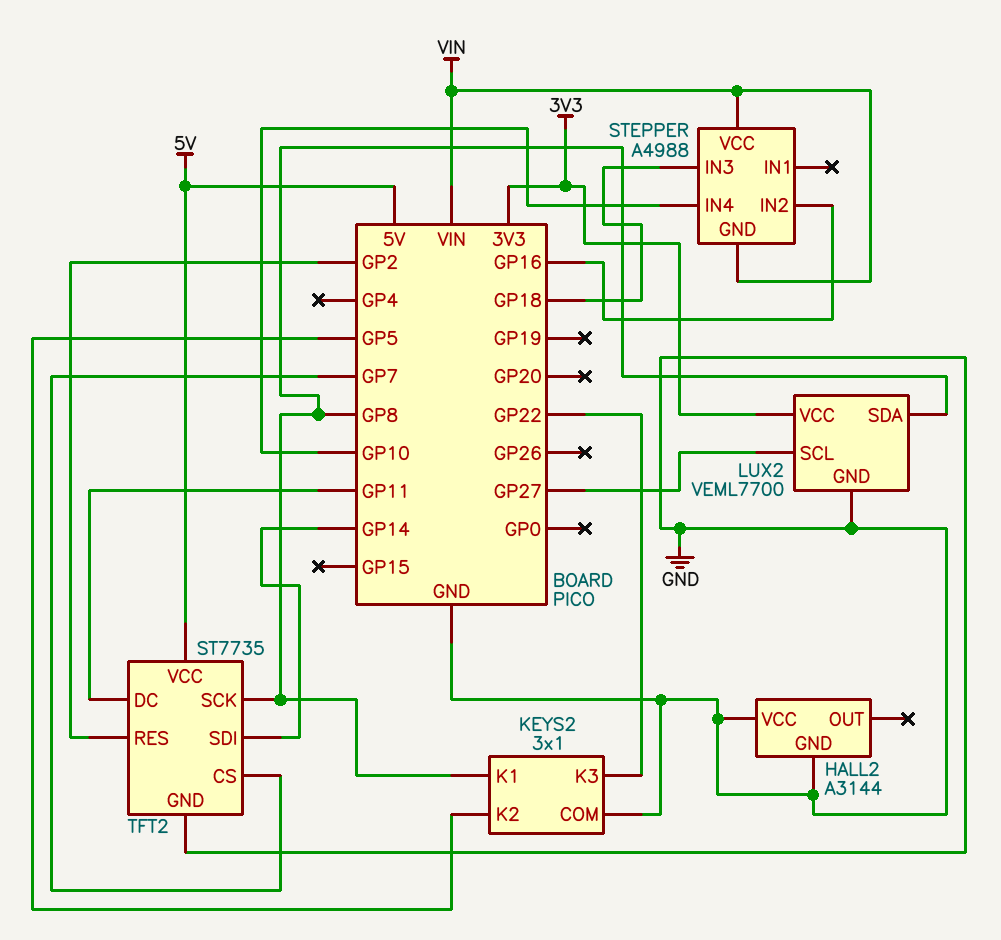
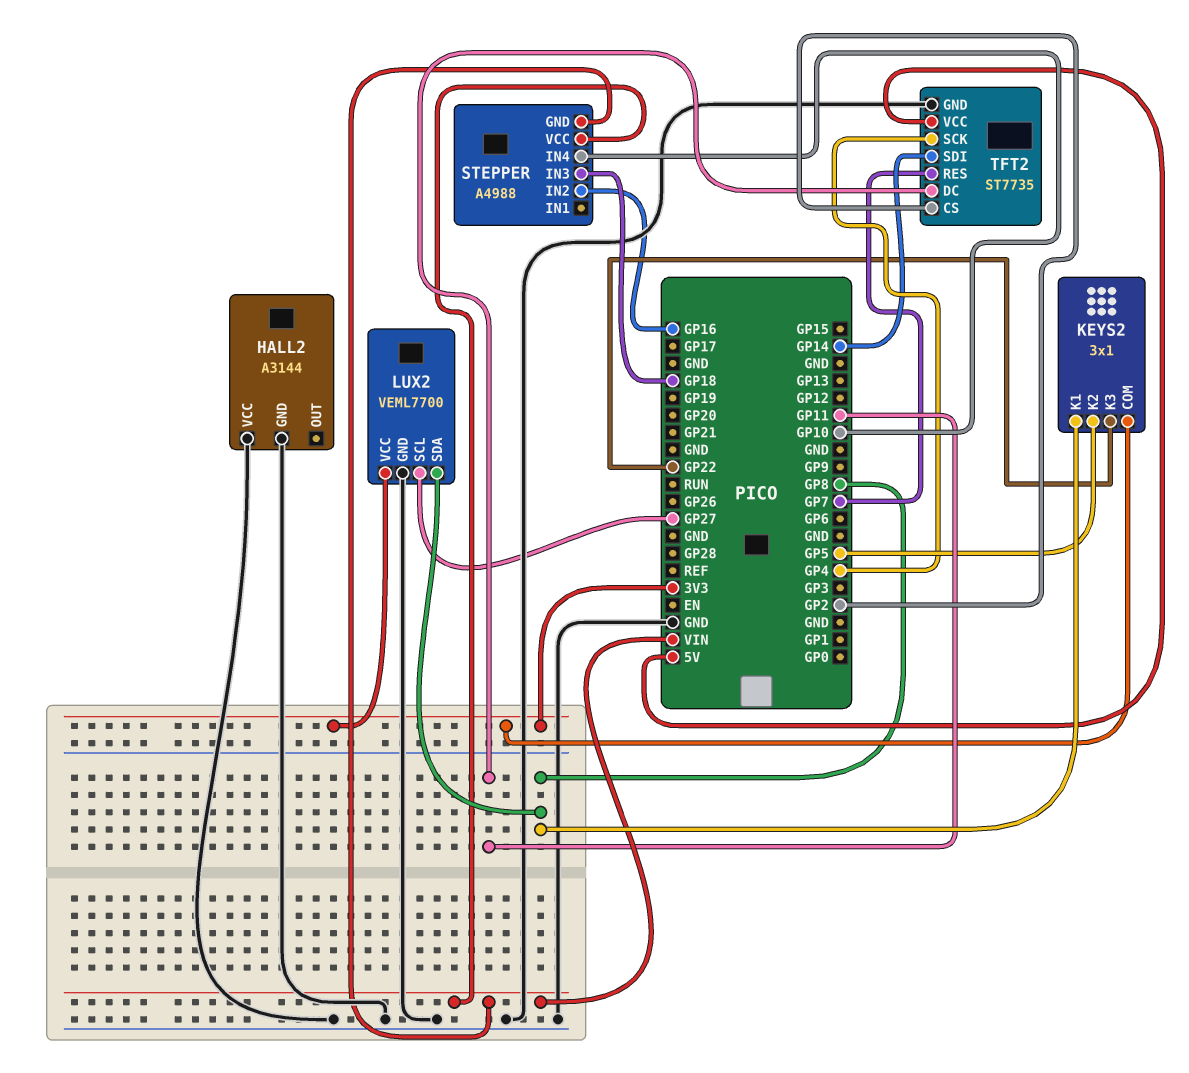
KEYS2 pin COM: GND -> 3V3
TFT2 pin CS: GP7 -> GP2
TFT2 pin RES: GP2 -> GP7
TFT2 pin SCK: GP8 -> GP4

